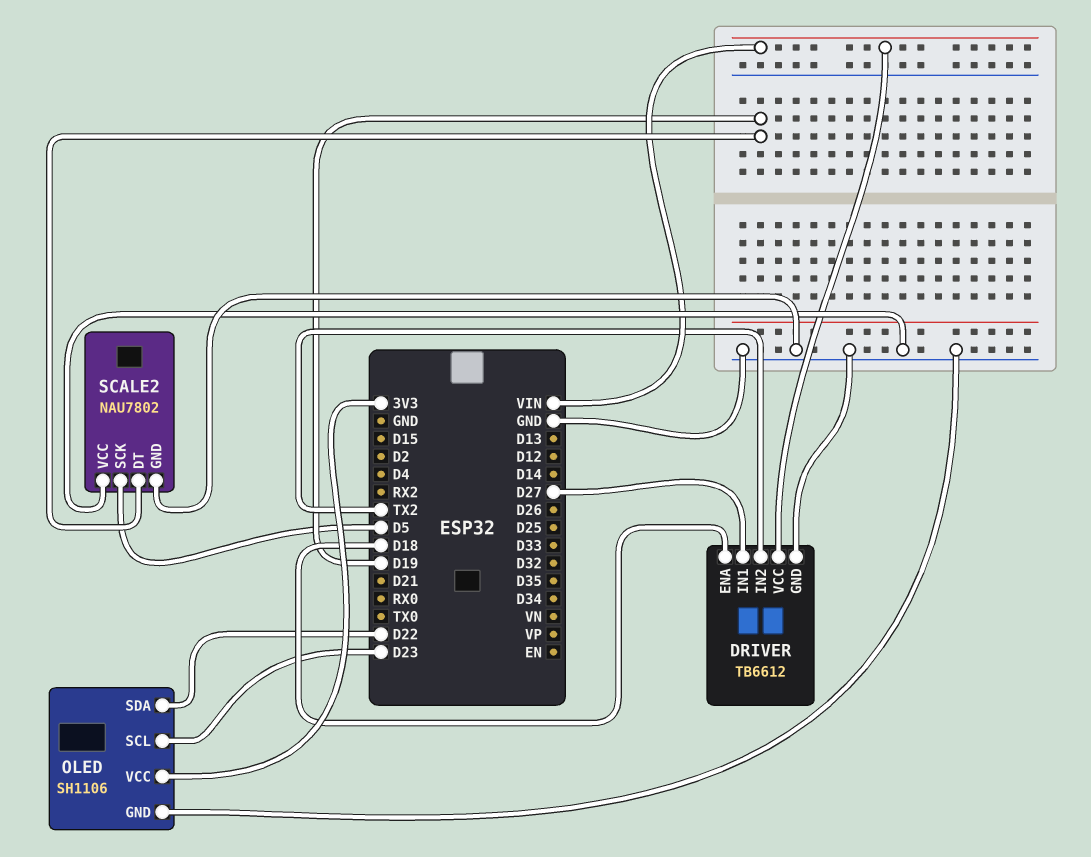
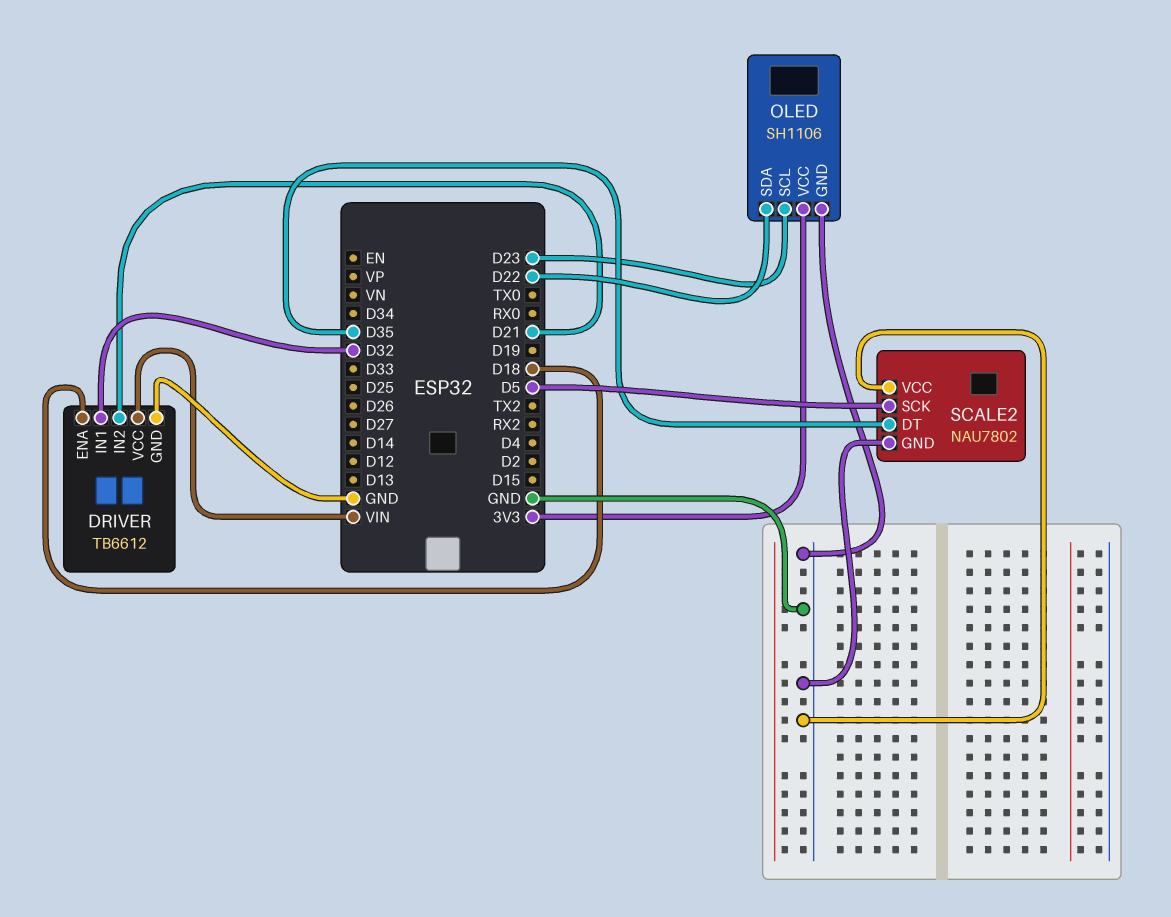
DRIVER pin IN1: D27 -> D32
DRIVER pin IN2: TX2 -> D21
SCALE2 pin DT: D19 -> D35

